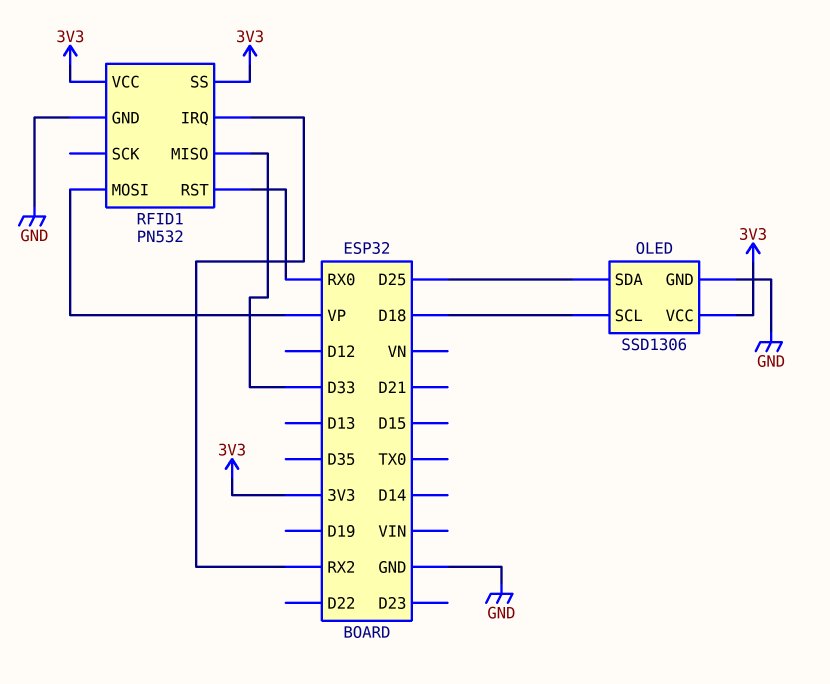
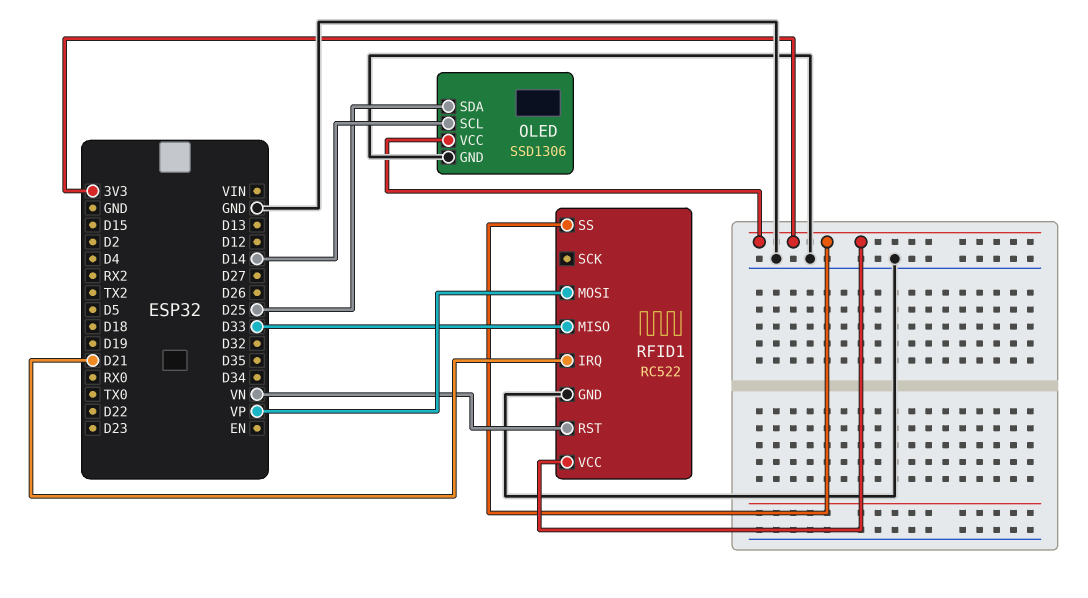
OLED pin SCL: D18 -> D14
RFID1: PN532 -> RC522
RFID1 pin IRQ: RX2 -> D21
RFID1 pin RST: RX0 -> VN

